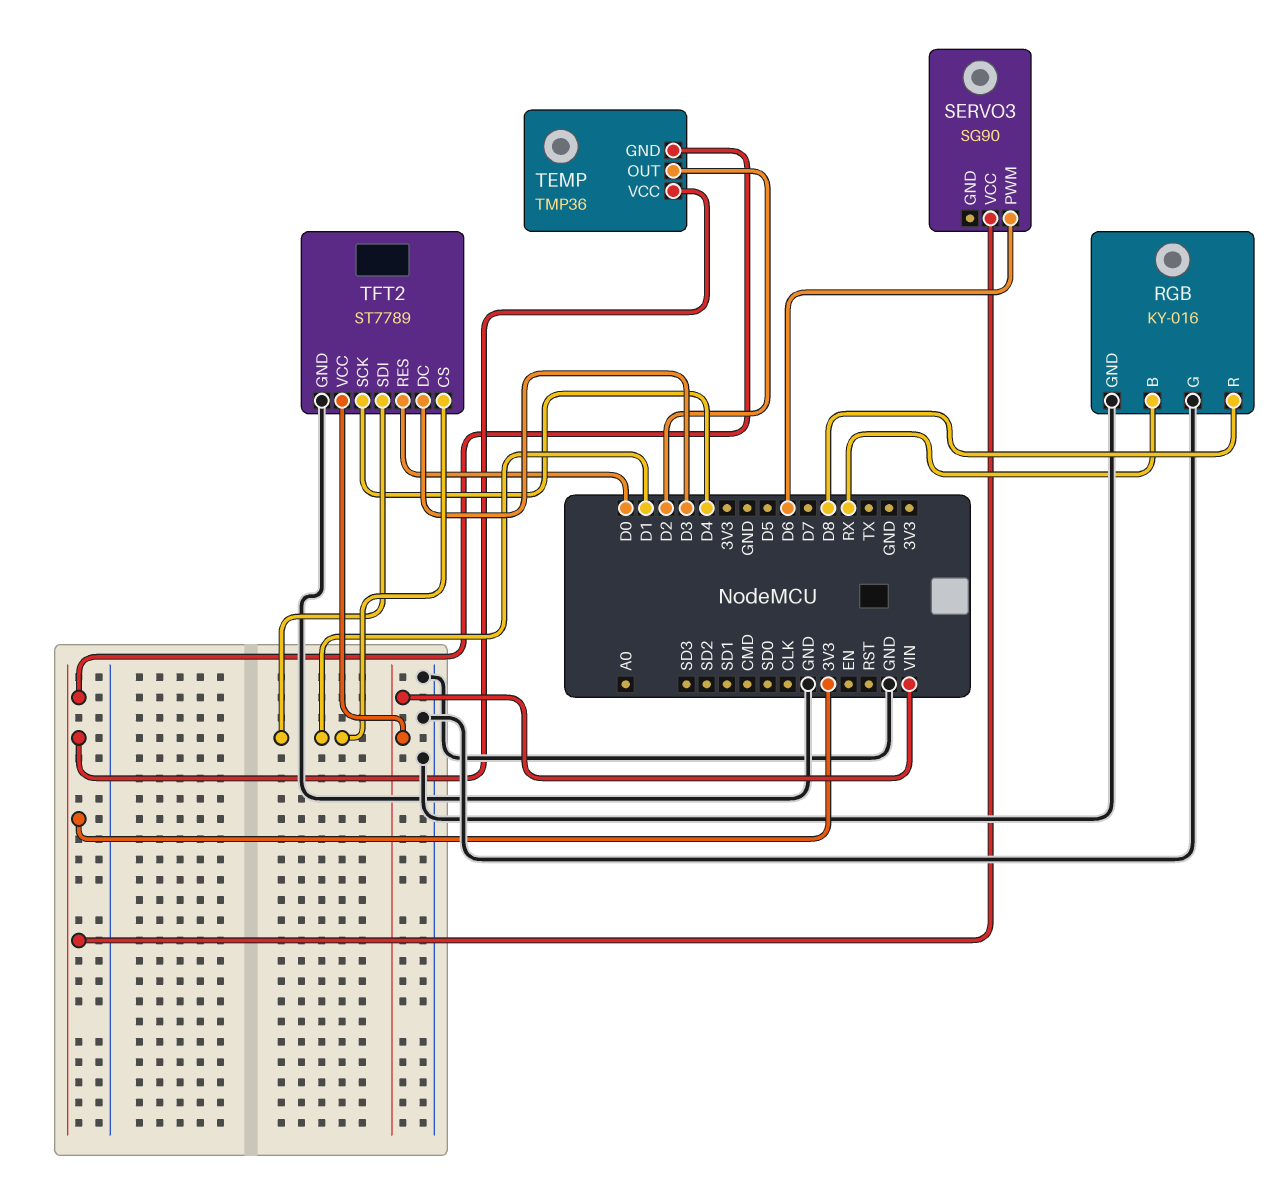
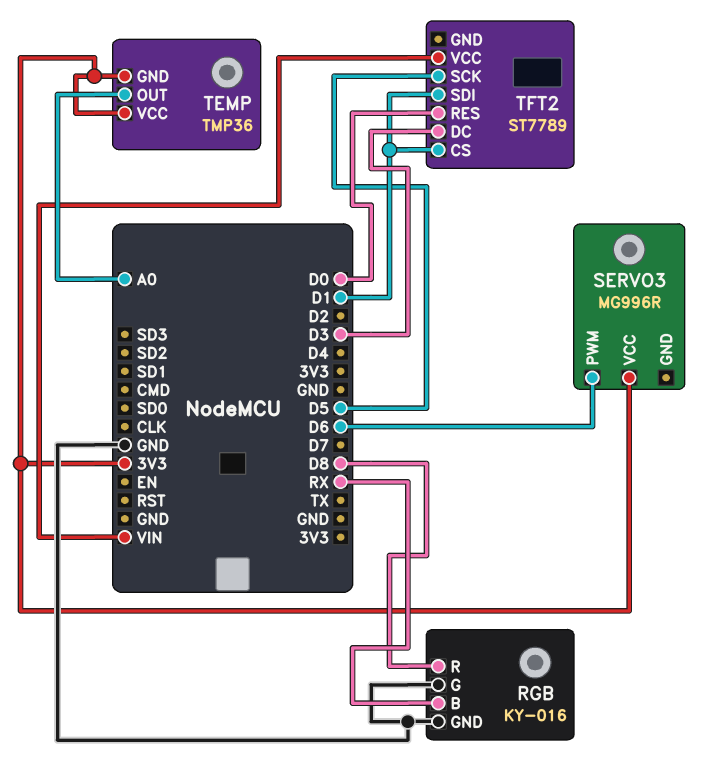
SERVO3: SG90 -> MG996R
TEMP pin OUT: D2 -> A0
TFT2 pin GND: GND -> none
TFT2 pin SCK: D4 -> D5

